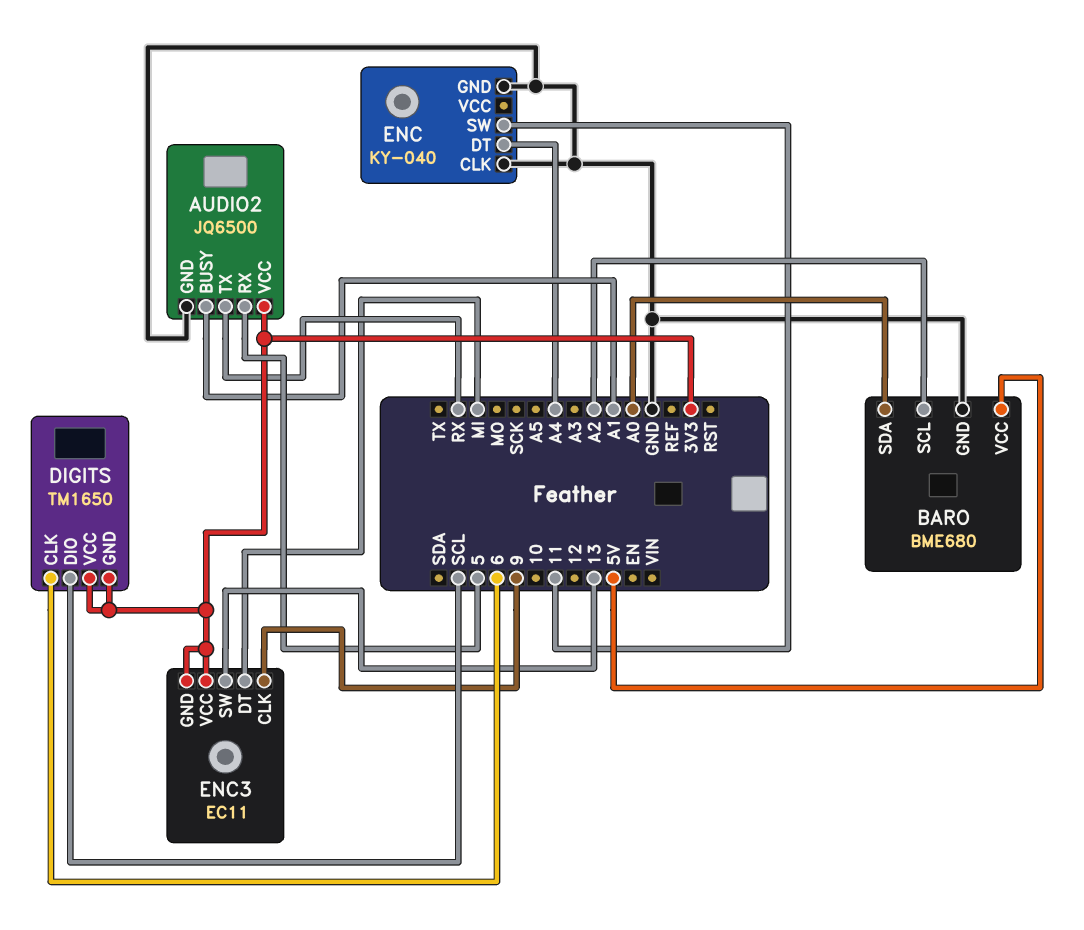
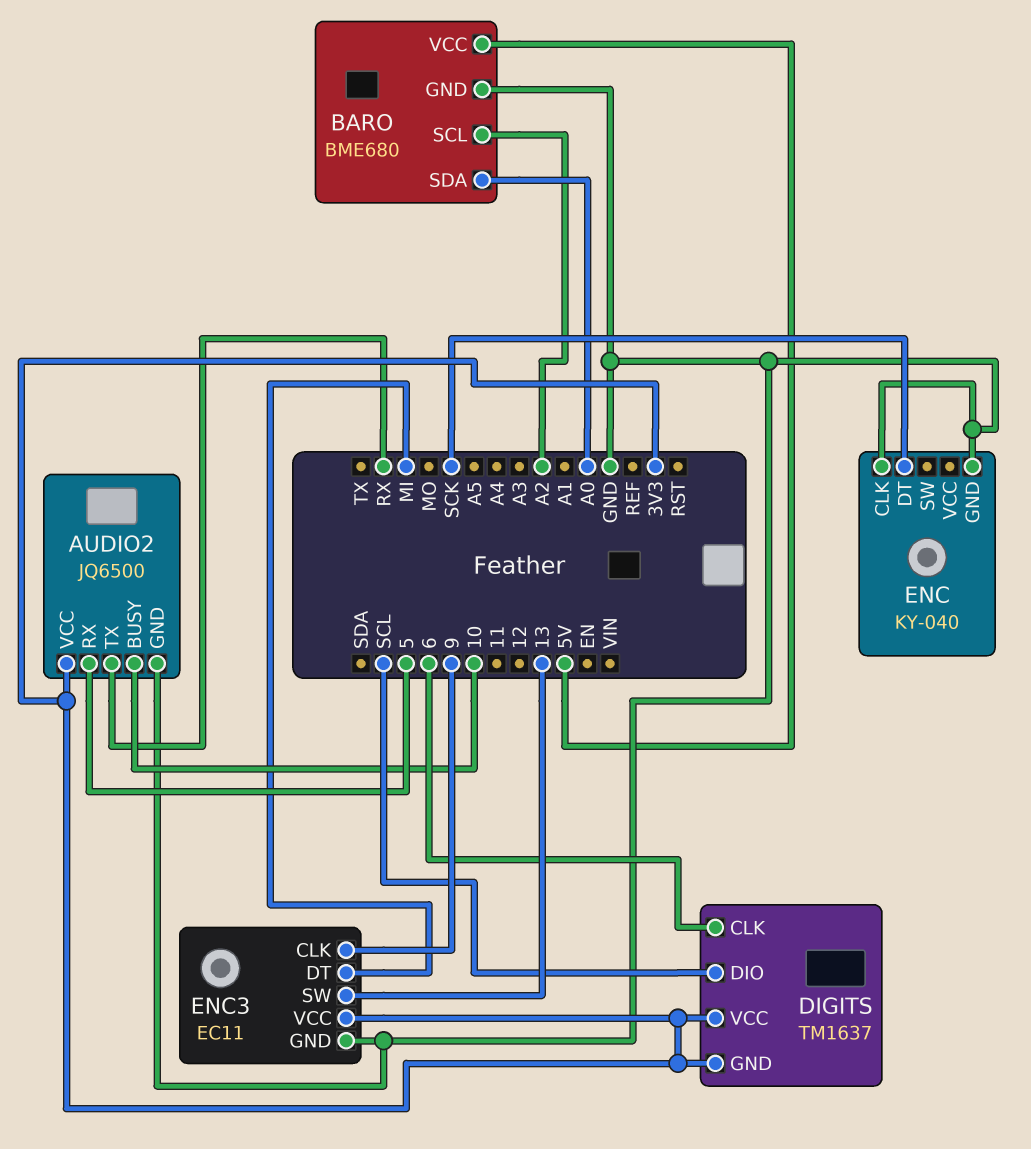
AUDIO2 pin BUSY: A1 -> 10
DIGITS: TM1650 -> TM1637
ENC pin DT: A4 -> SCK
ENC pin SW: 11 -> none
ENC3 pin GND: 3V3 -> GND

